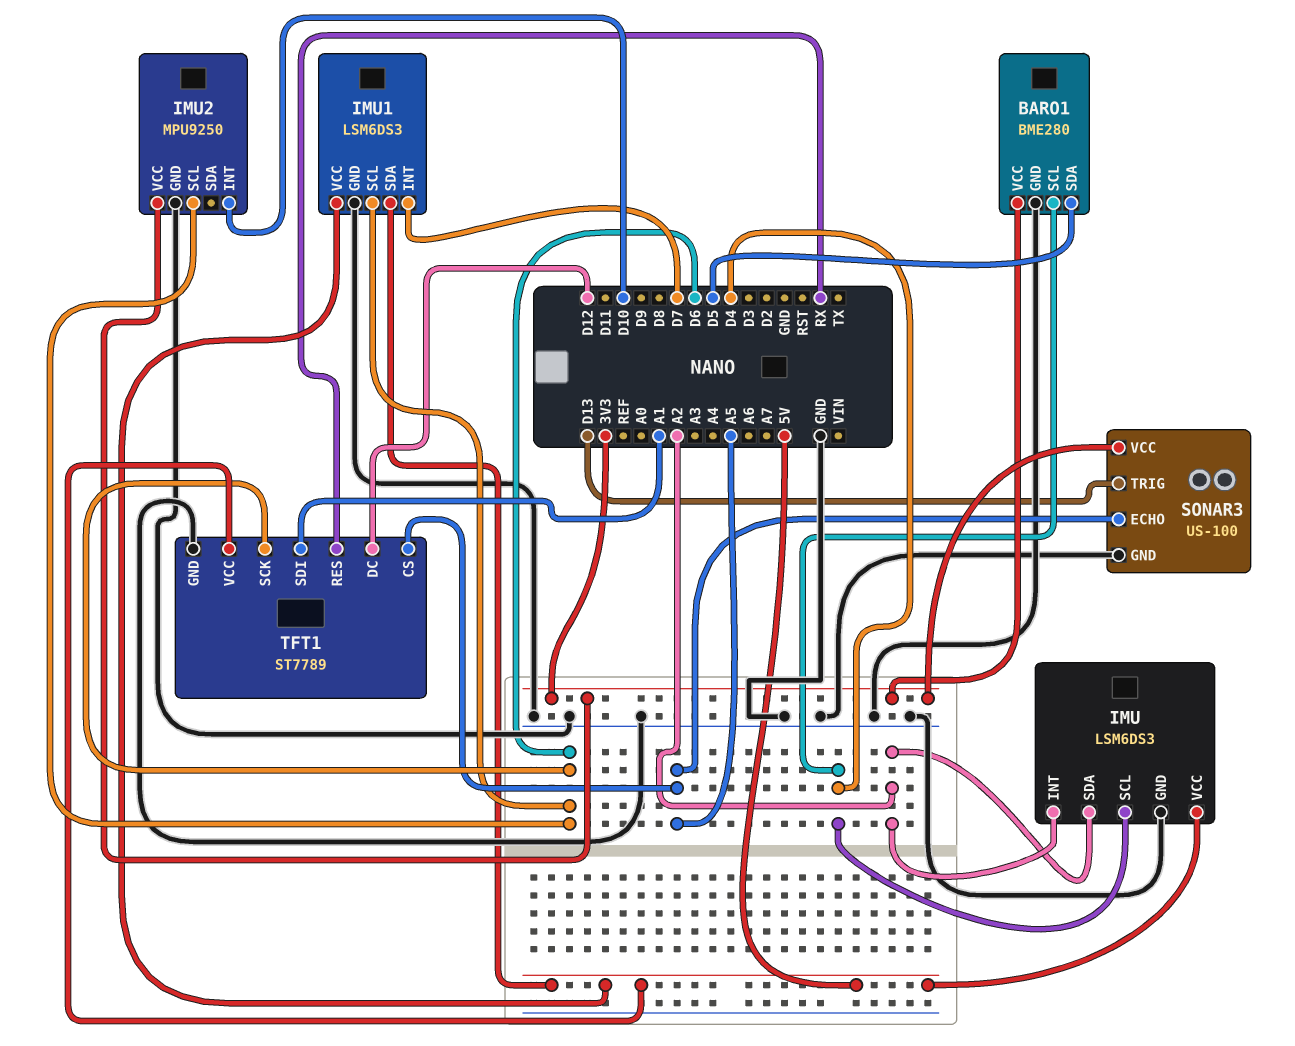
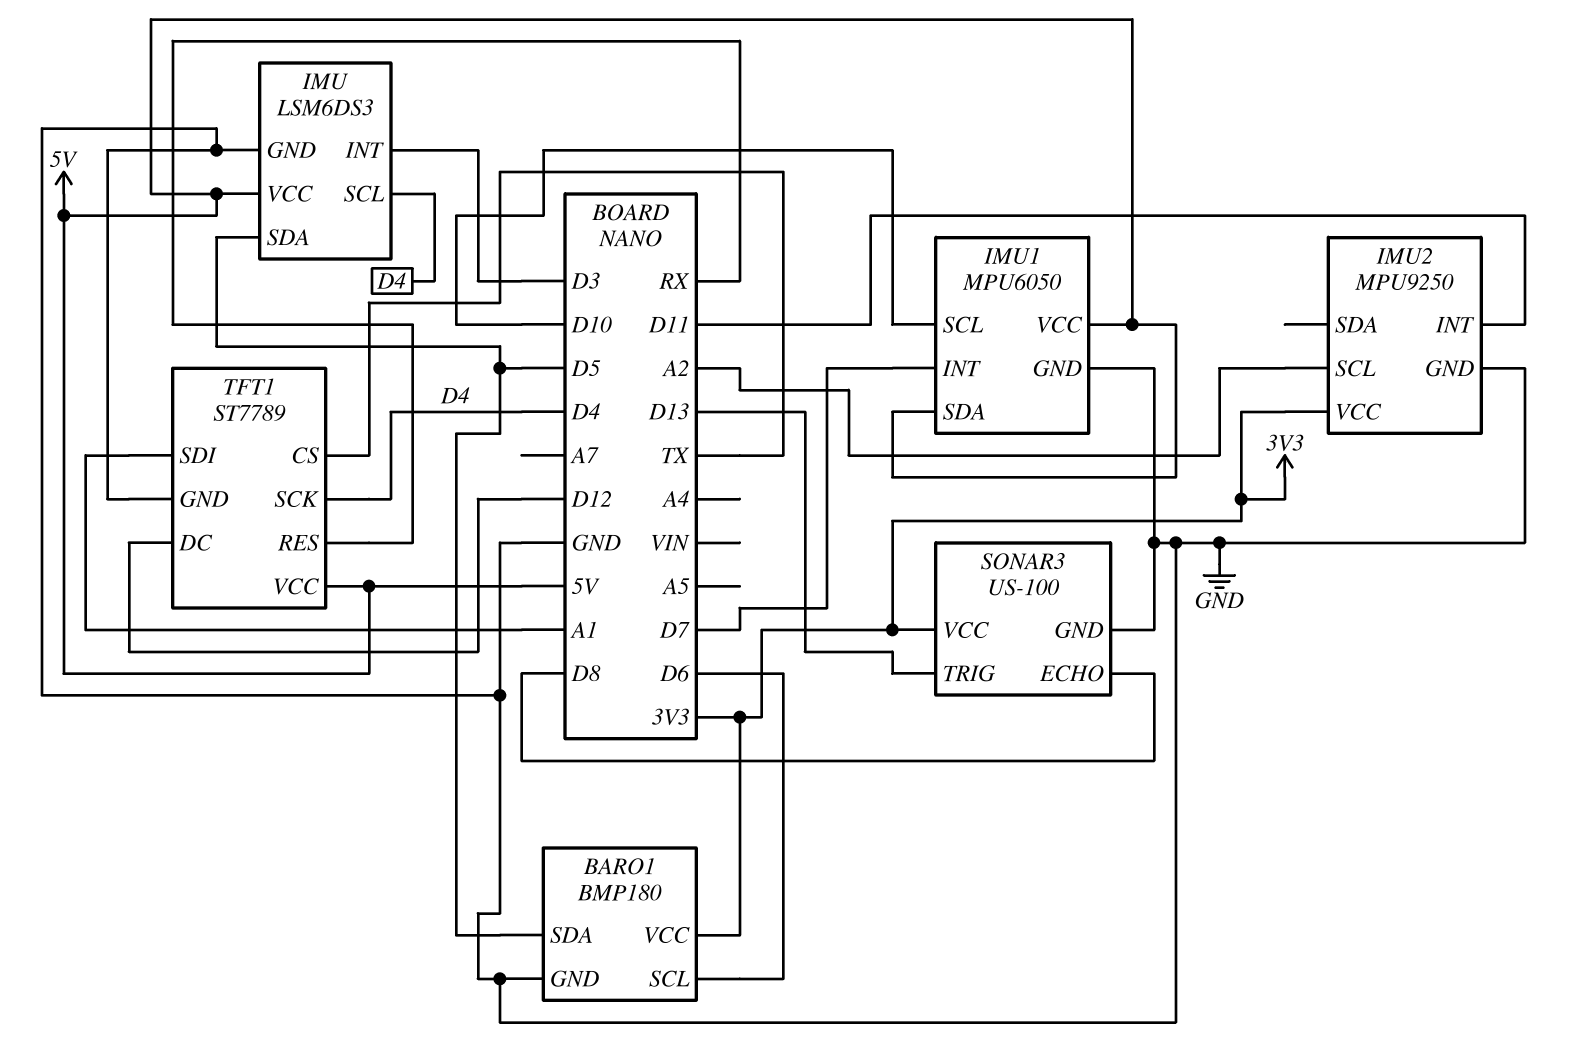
BARO1: BME280 -> BMP180
BARO1 pin SCL: D4 -> D6
IMU pin INT: A2 -> D3
IMU pin SDA: A2 -> D5
IMU1: LSM6DS3 -> MPU6050
IMU1 pin SCL: D6 -> D10
IMU2 pin INT: D10 -> D11
IMU2 pin SCL: D6 -> A2
SONAR3 pin ECHO: A5 -> D8
TFT1 pin CS: A5 -> TX
TFT1 pin SCK: D6 -> D4

